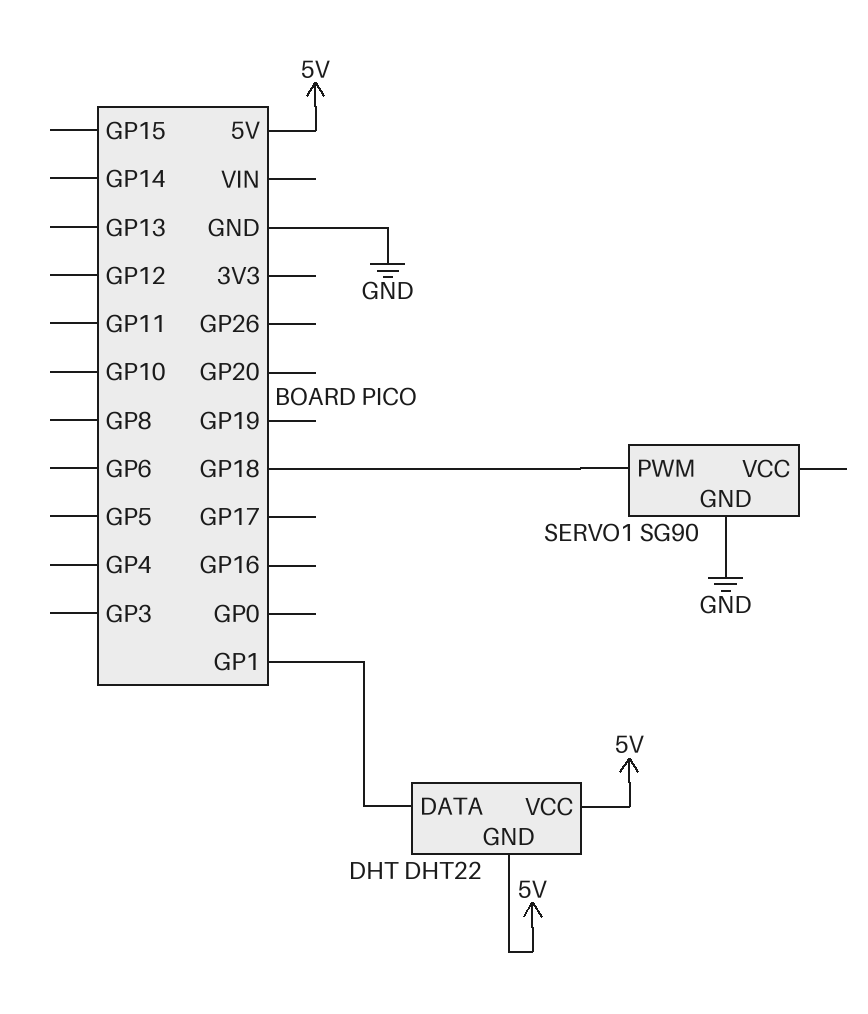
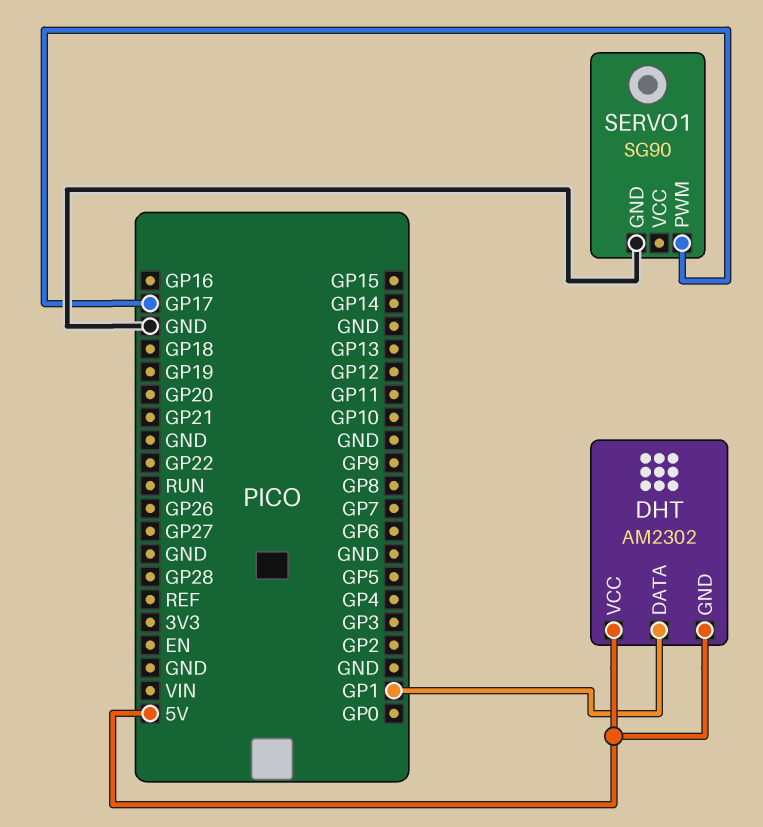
DHT: DHT22 -> AM2302
SERVO1 pin PWM: GP18 -> GP17

